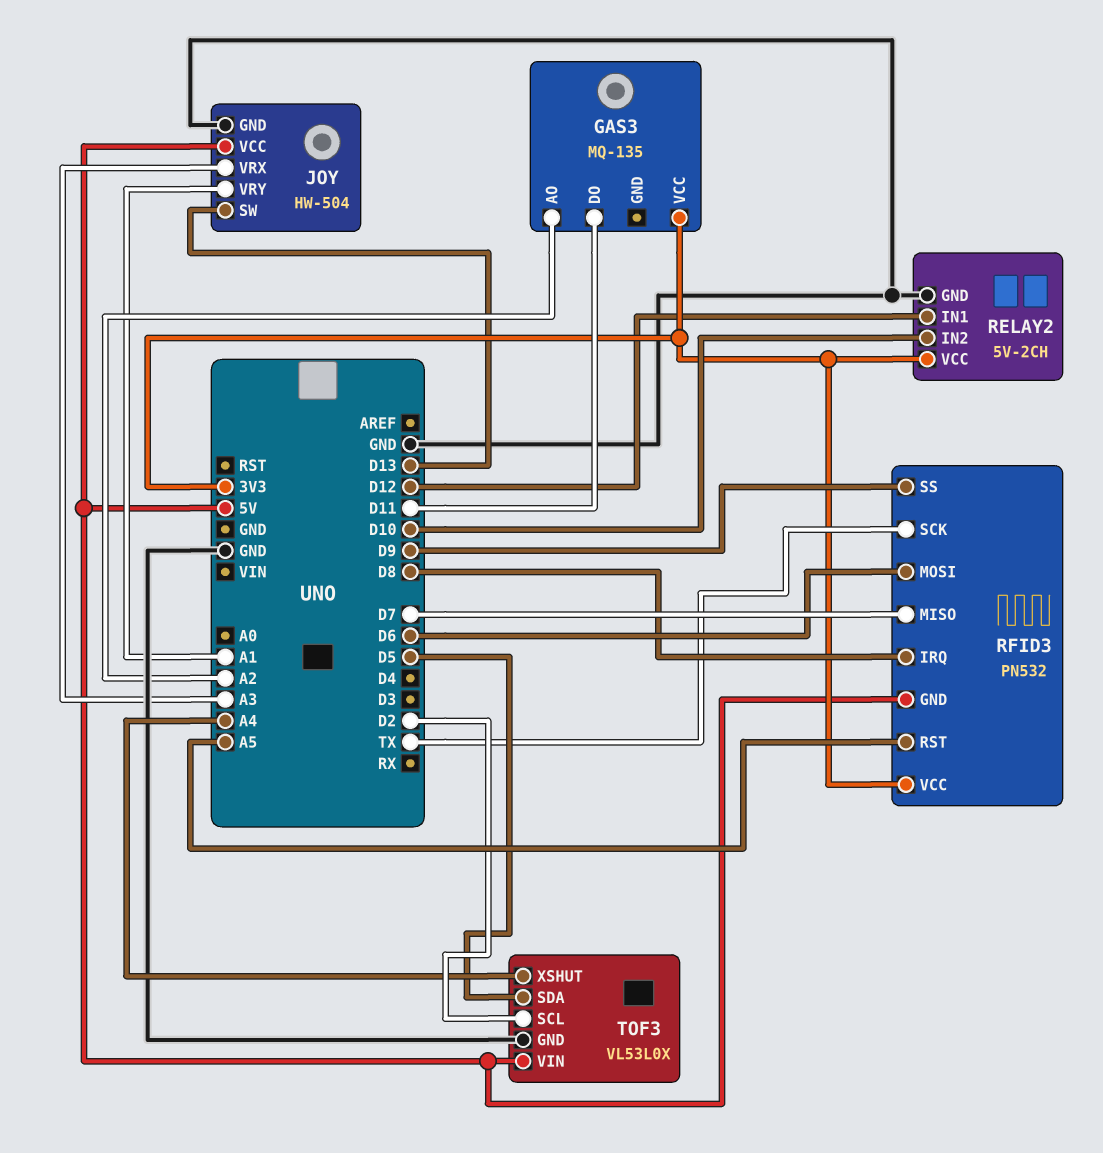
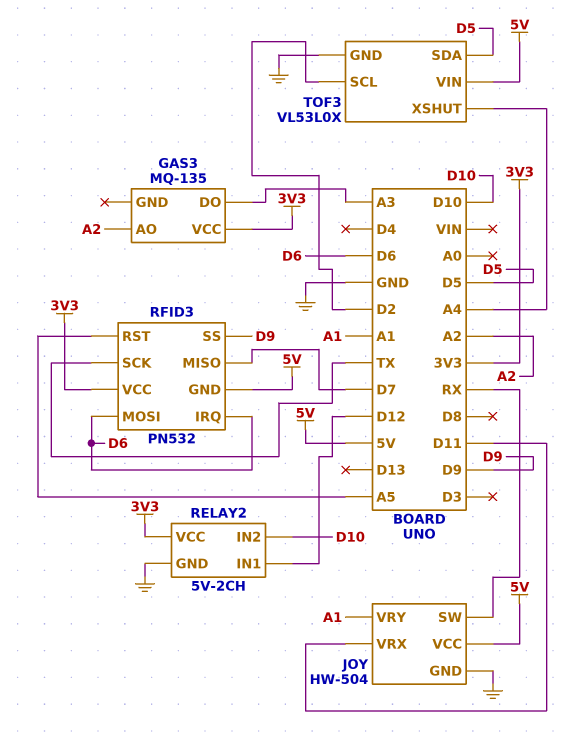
GAS3 pin DO: D11 -> A3
JOY pin SW: D13 -> RX
JOY pin VRX: A3 -> D11
RFID3 pin IRQ: D8 -> D6

